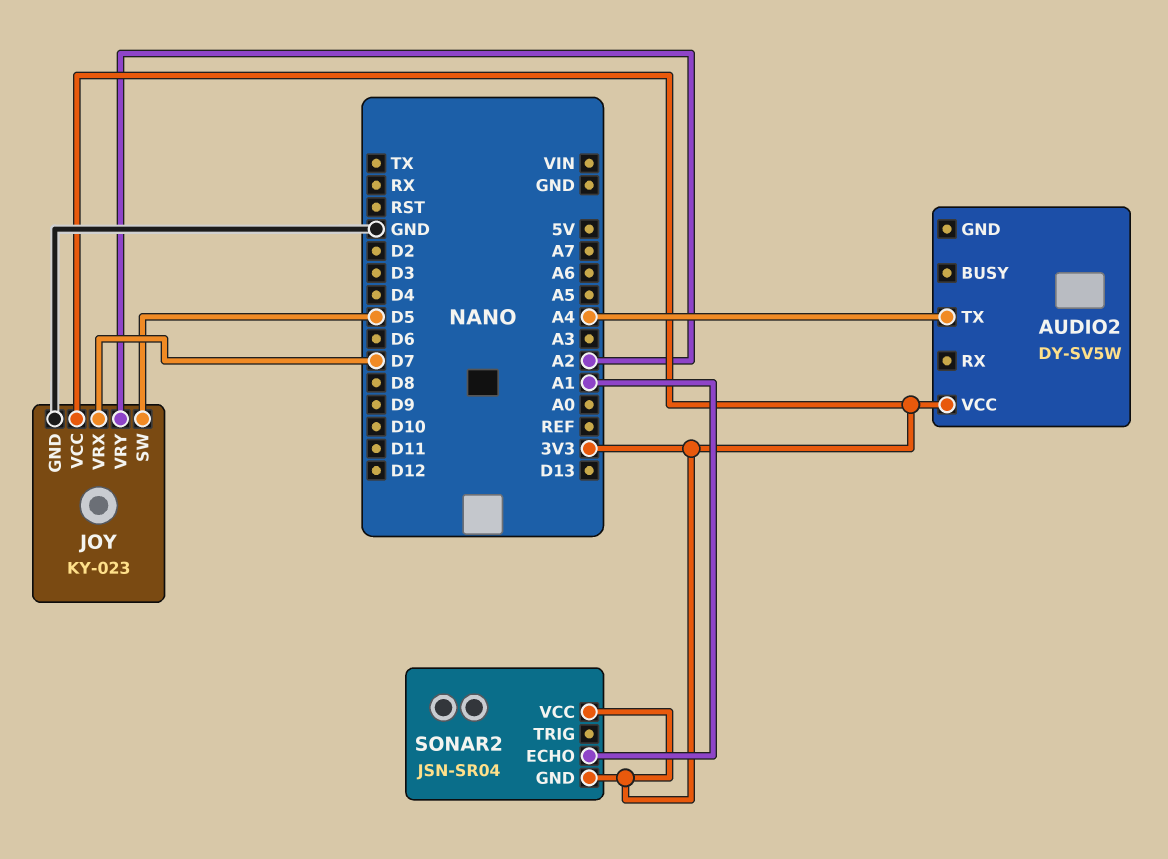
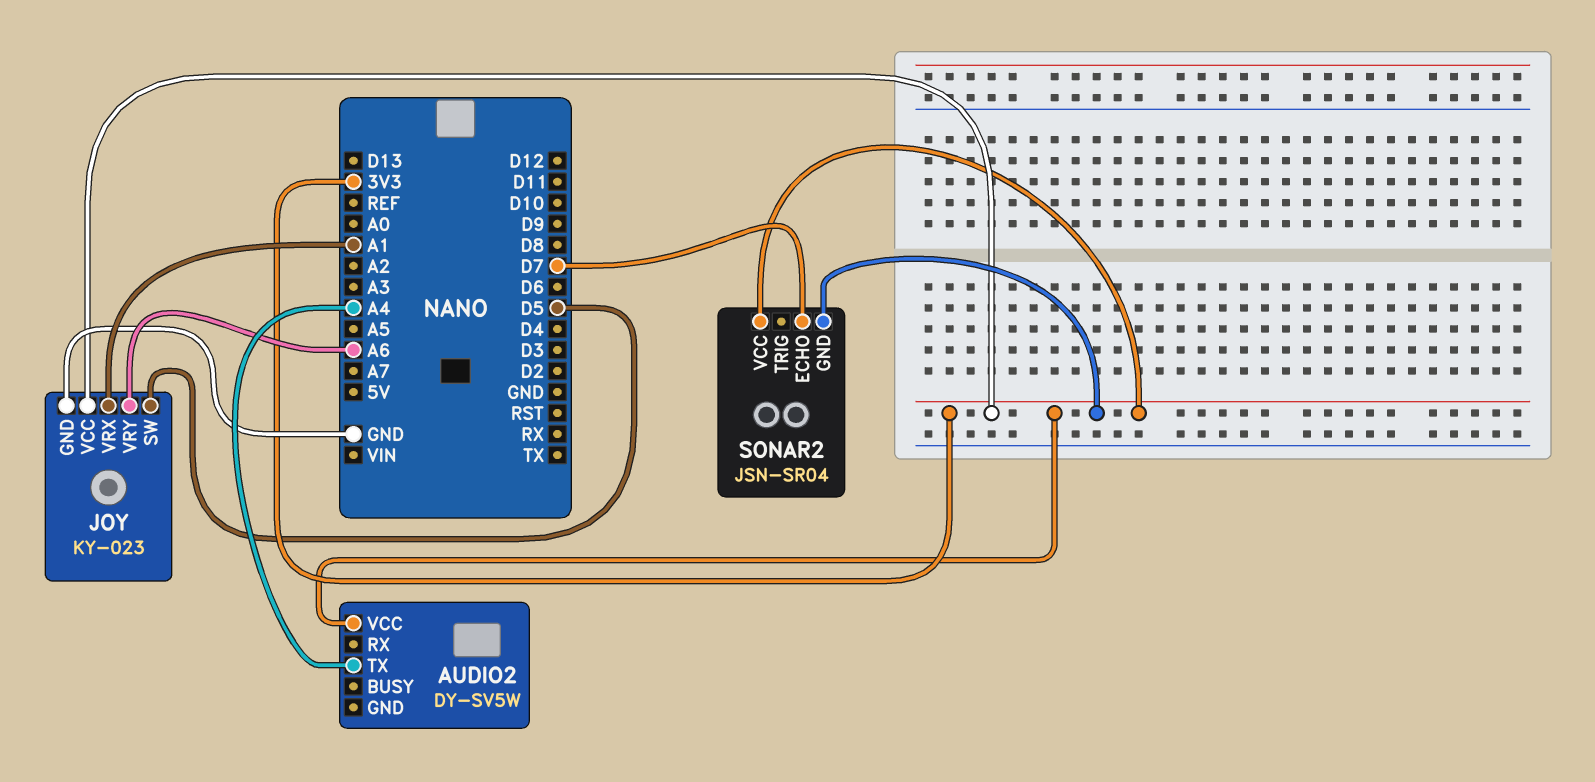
JOY pin VRX: D7 -> A1
JOY pin VRY: A2 -> A6
SONAR2 pin ECHO: A1 -> D7

